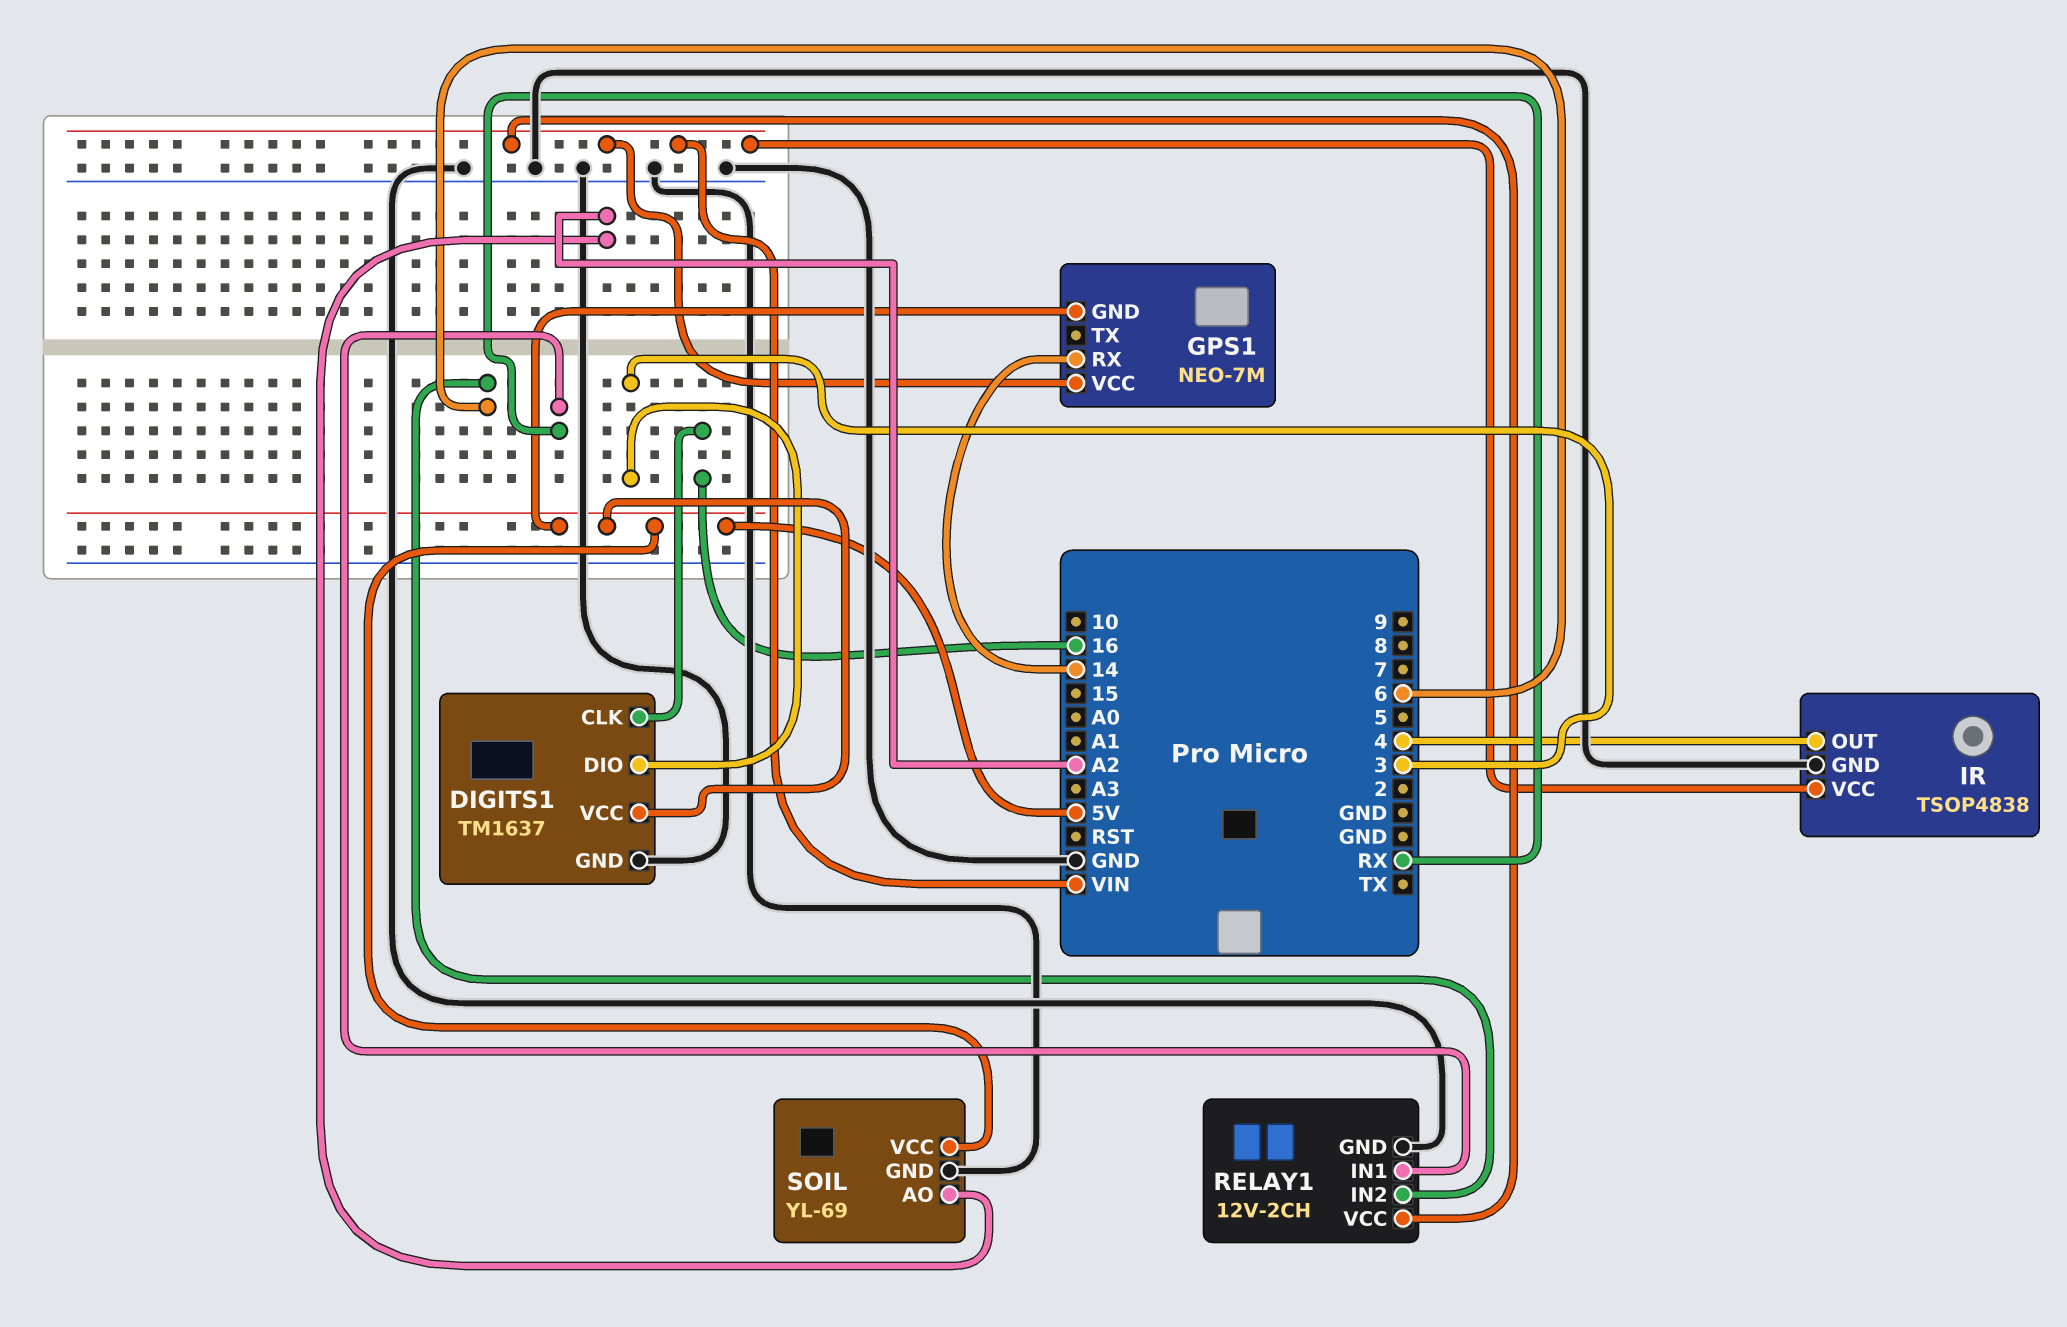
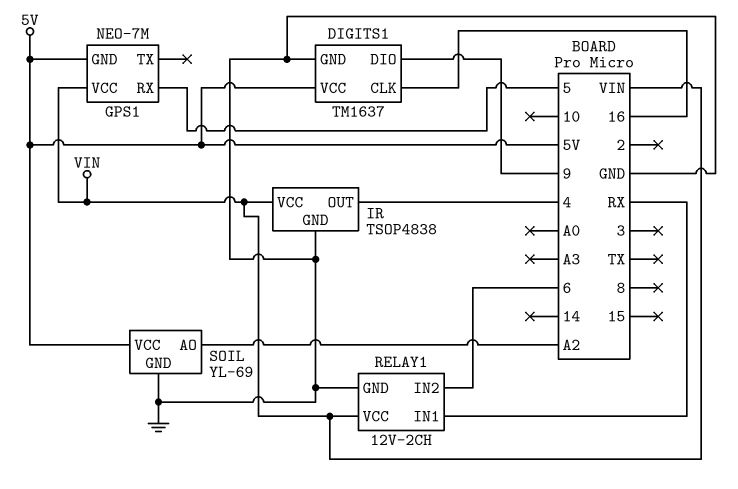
DIGITS1 pin DIO: 3 -> 9
GPS1 pin RX: 14 -> 5

